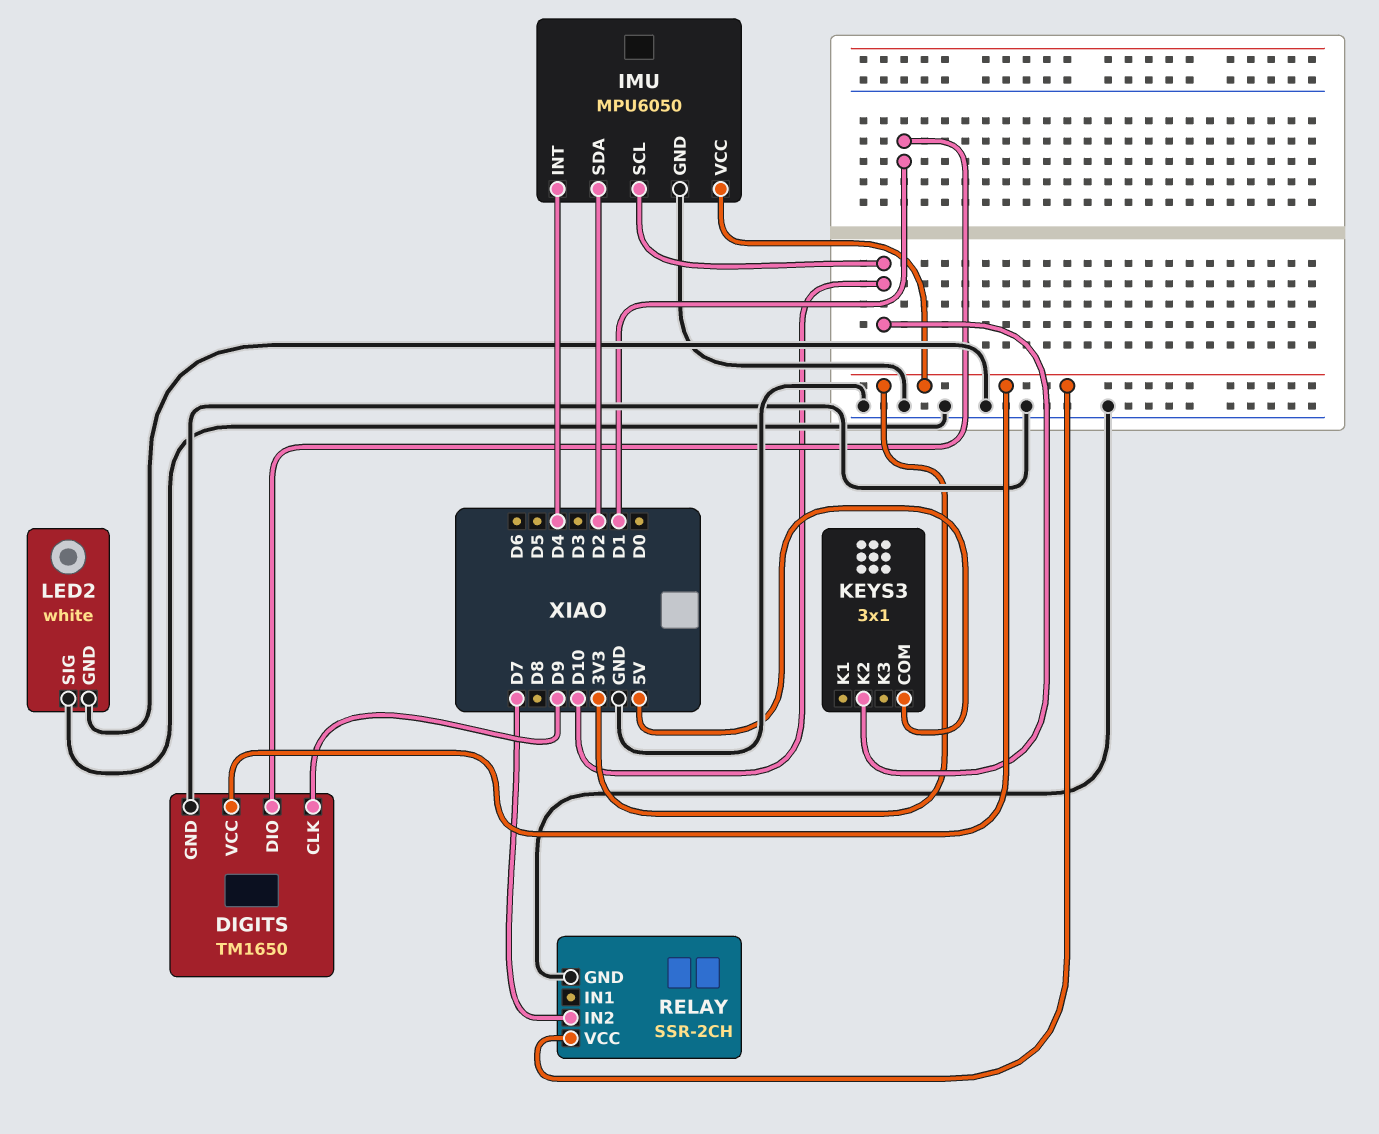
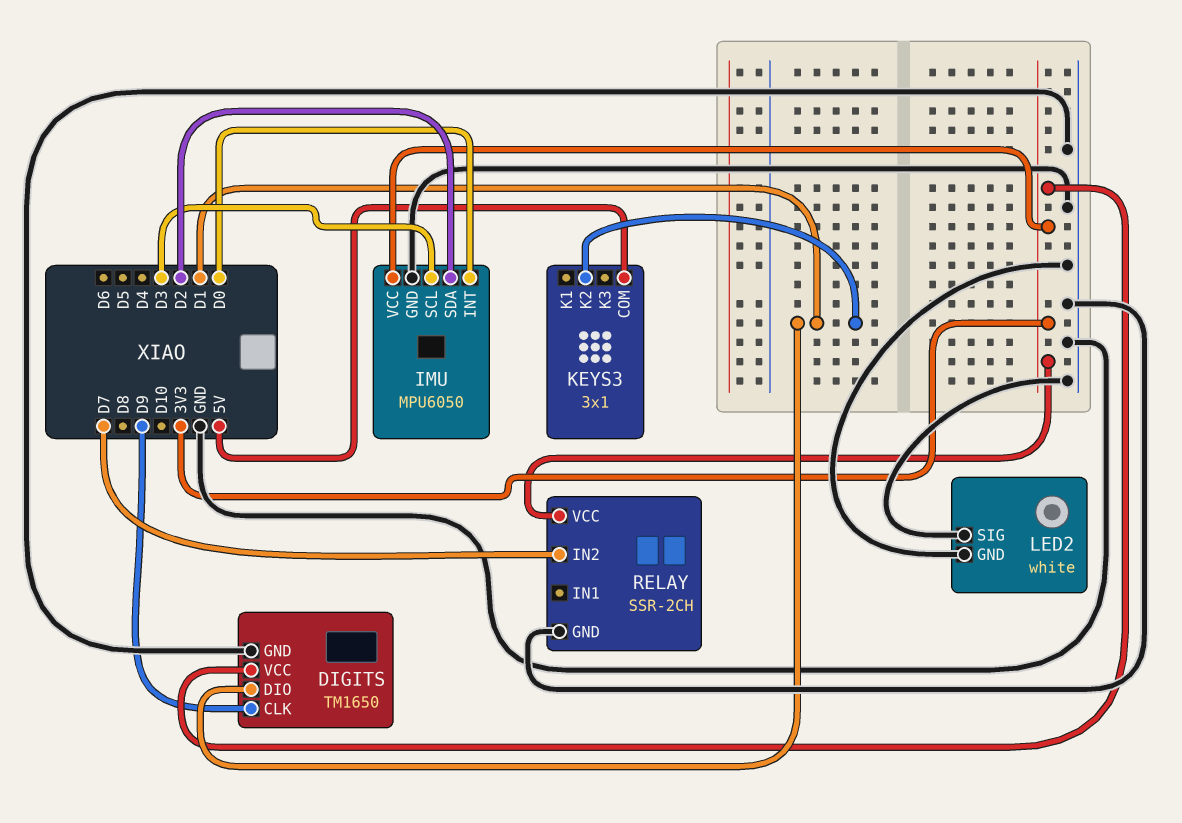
IMU pin INT: D4 -> D0
IMU pin SCL: D10 -> D3
KEYS3 pin K2: D10 -> D1

